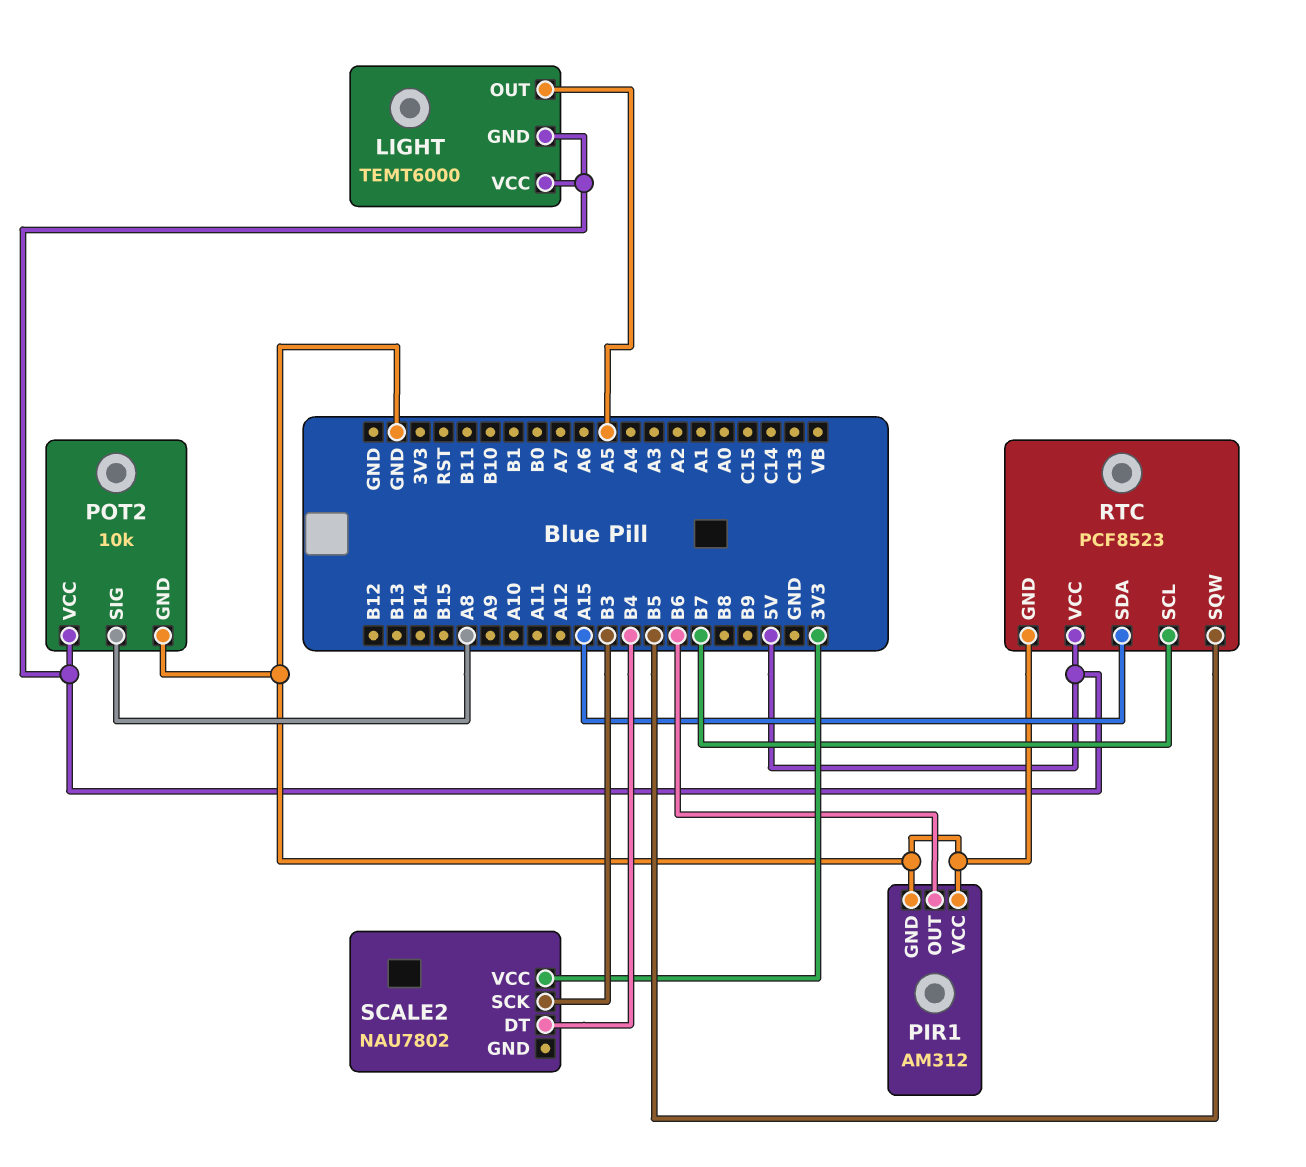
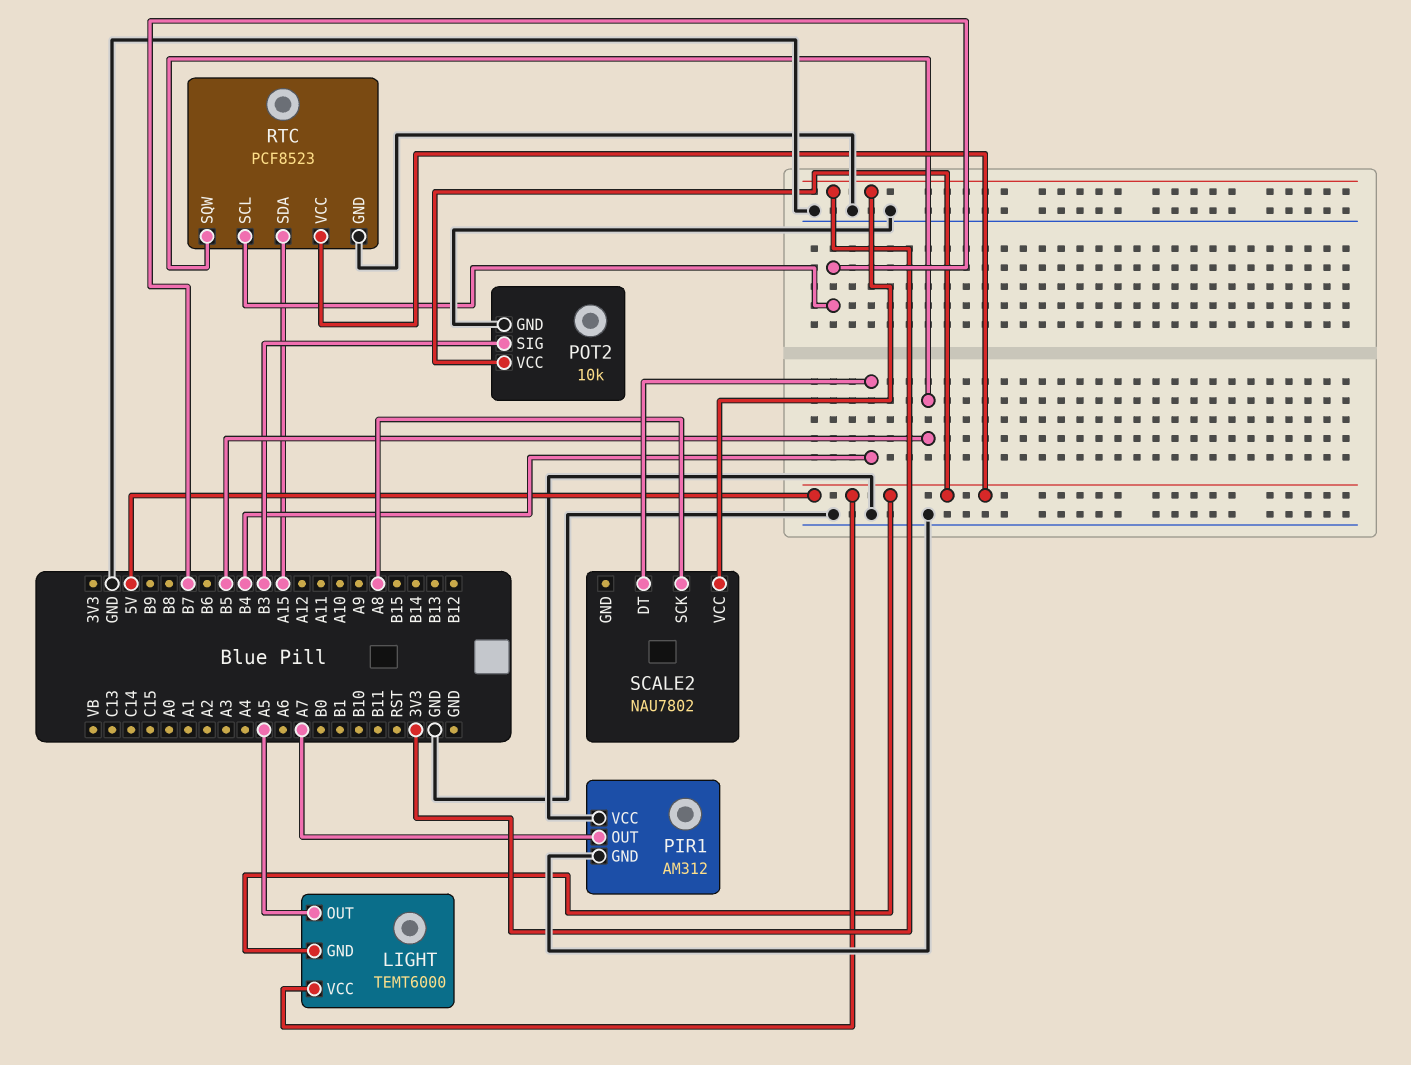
PIR1 pin OUT: B6 -> A7
POT2 pin SIG: A8 -> B3
SCALE2 pin SCK: B3 -> A8

